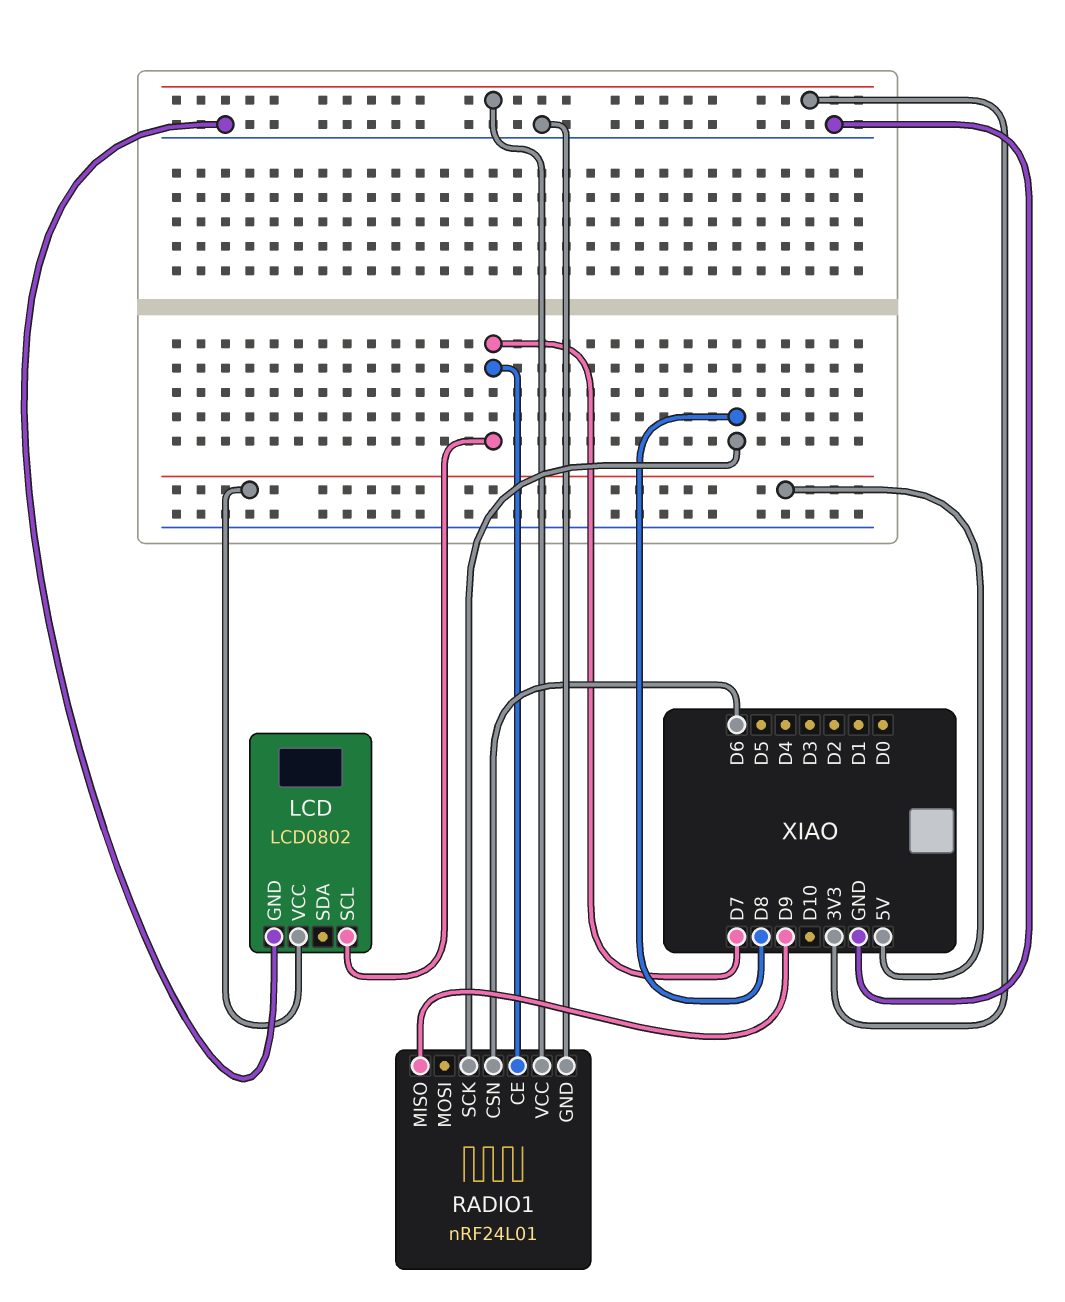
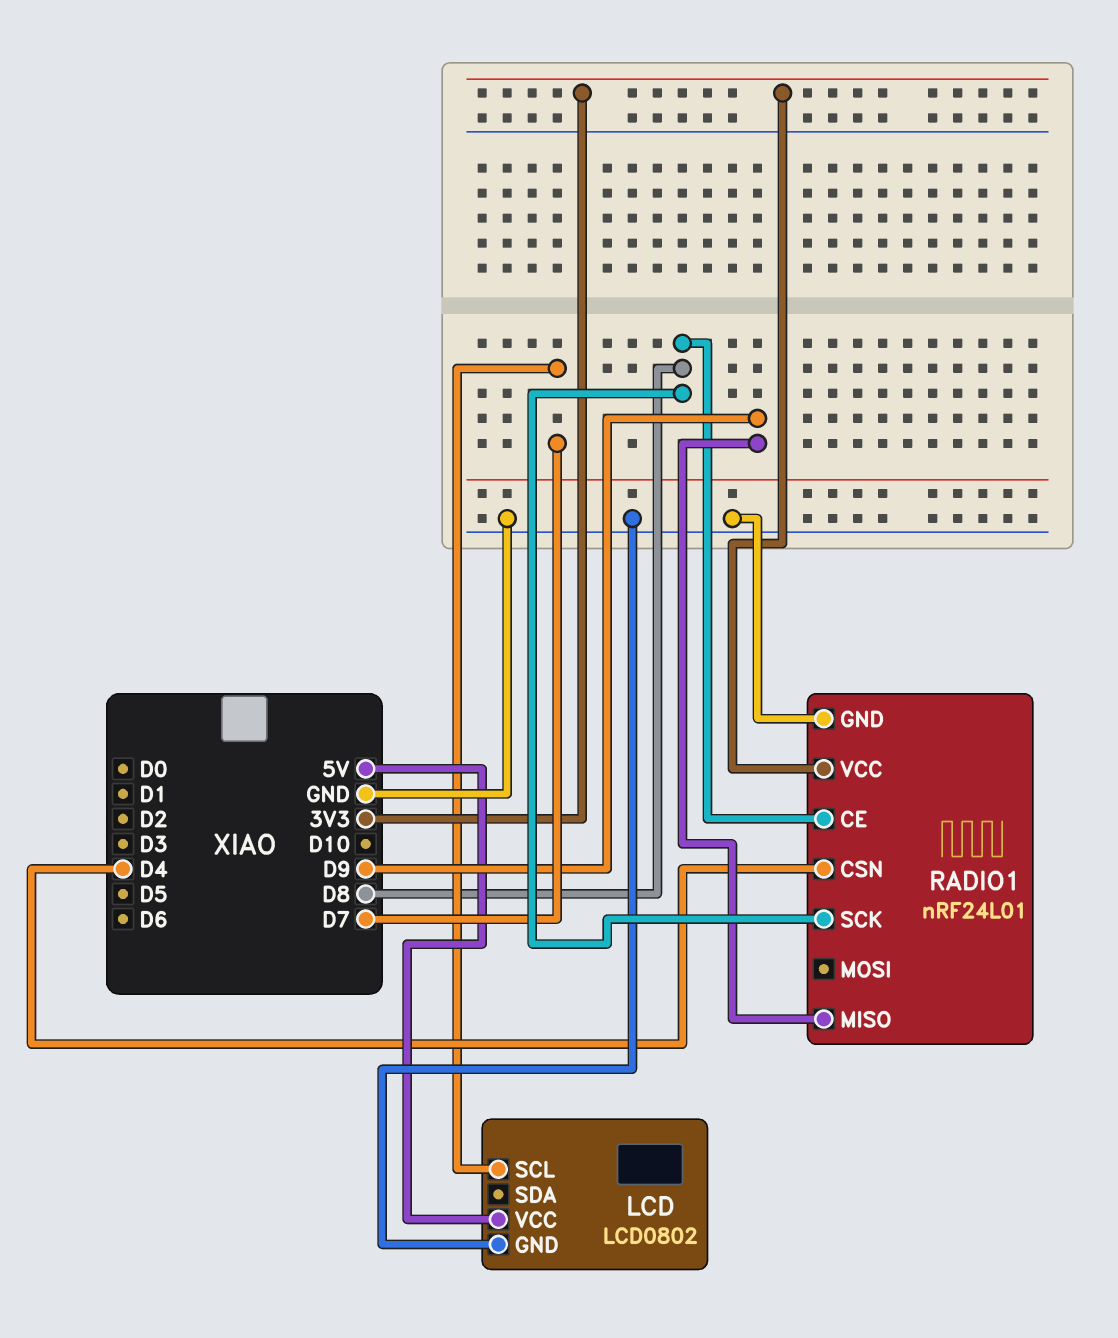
RADIO1 pin CE: D7 -> D8
RADIO1 pin CSN: D6 -> D4

